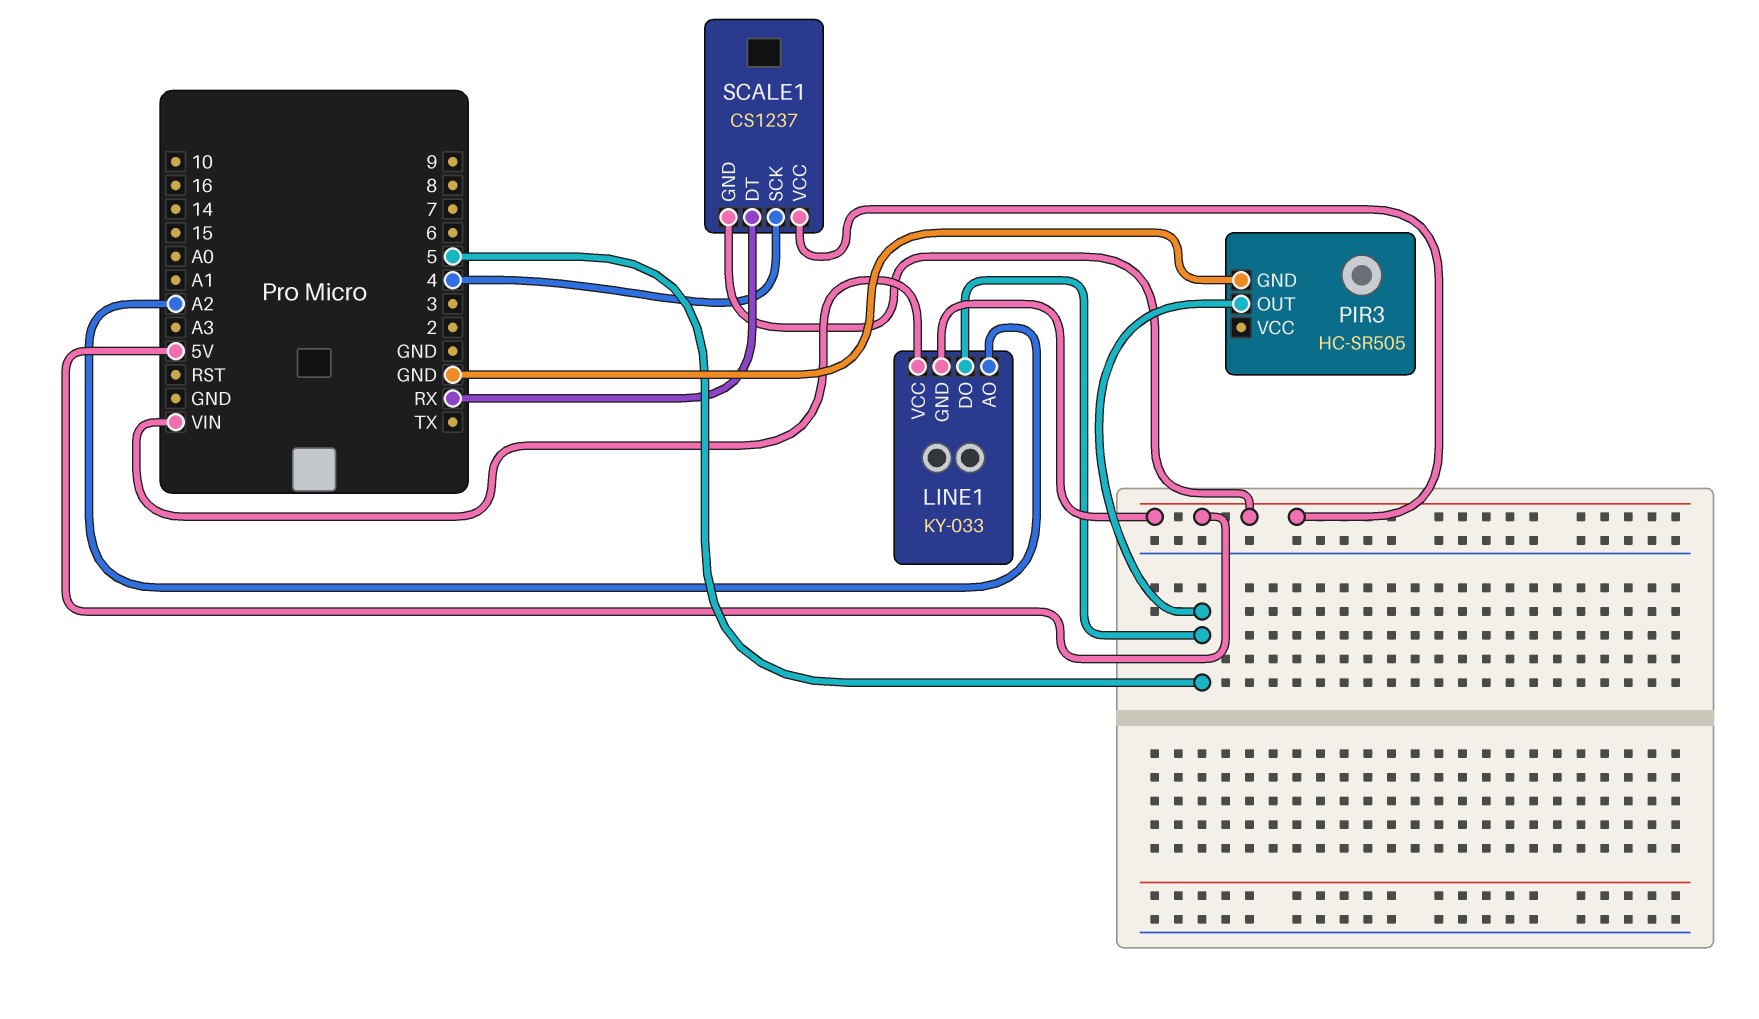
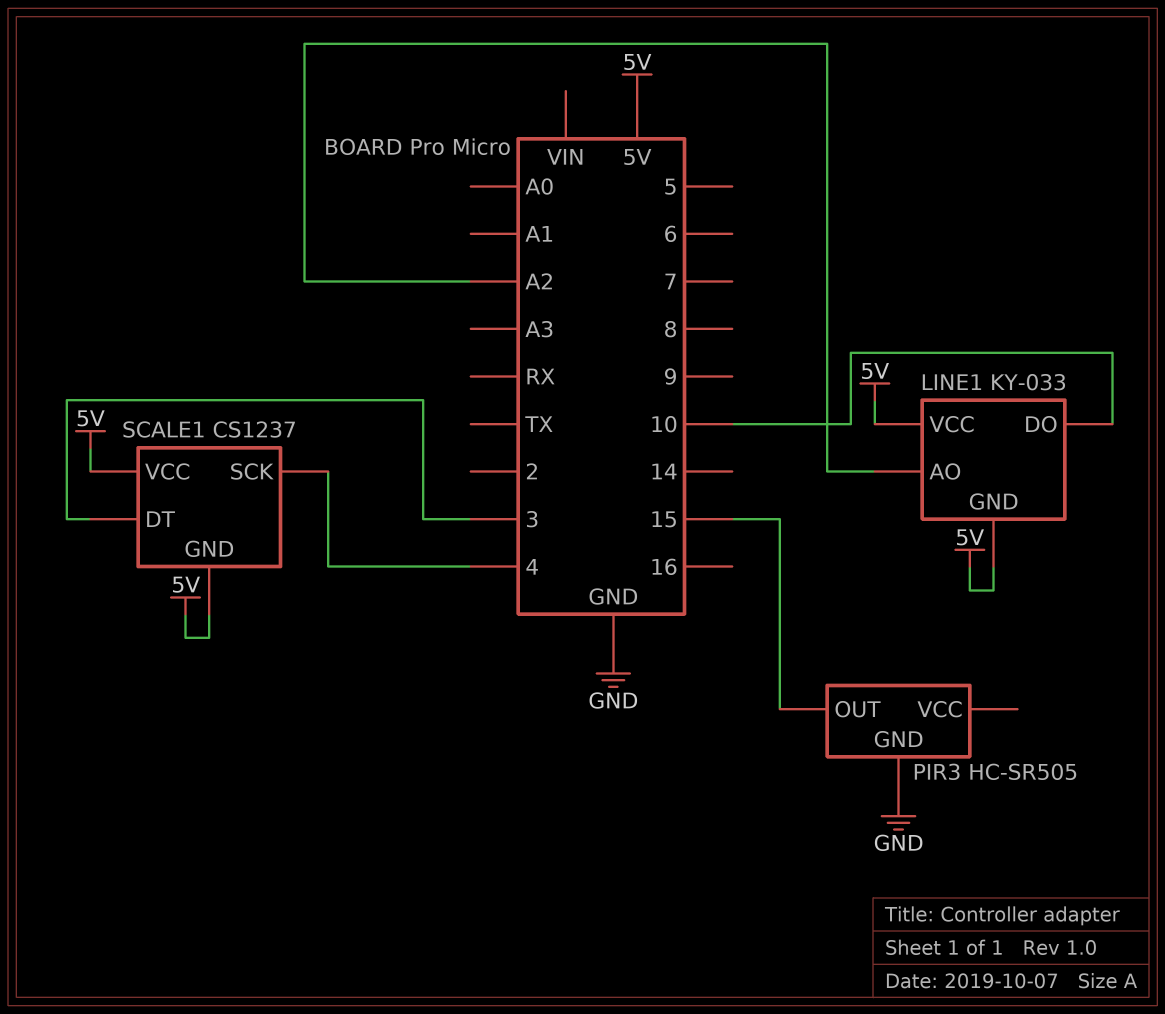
LINE1 pin DO: 5 -> 10
LINE1 pin VCC: VIN -> 5V
PIR3 pin OUT: 5 -> 15
SCALE1 pin DT: RX -> 3

